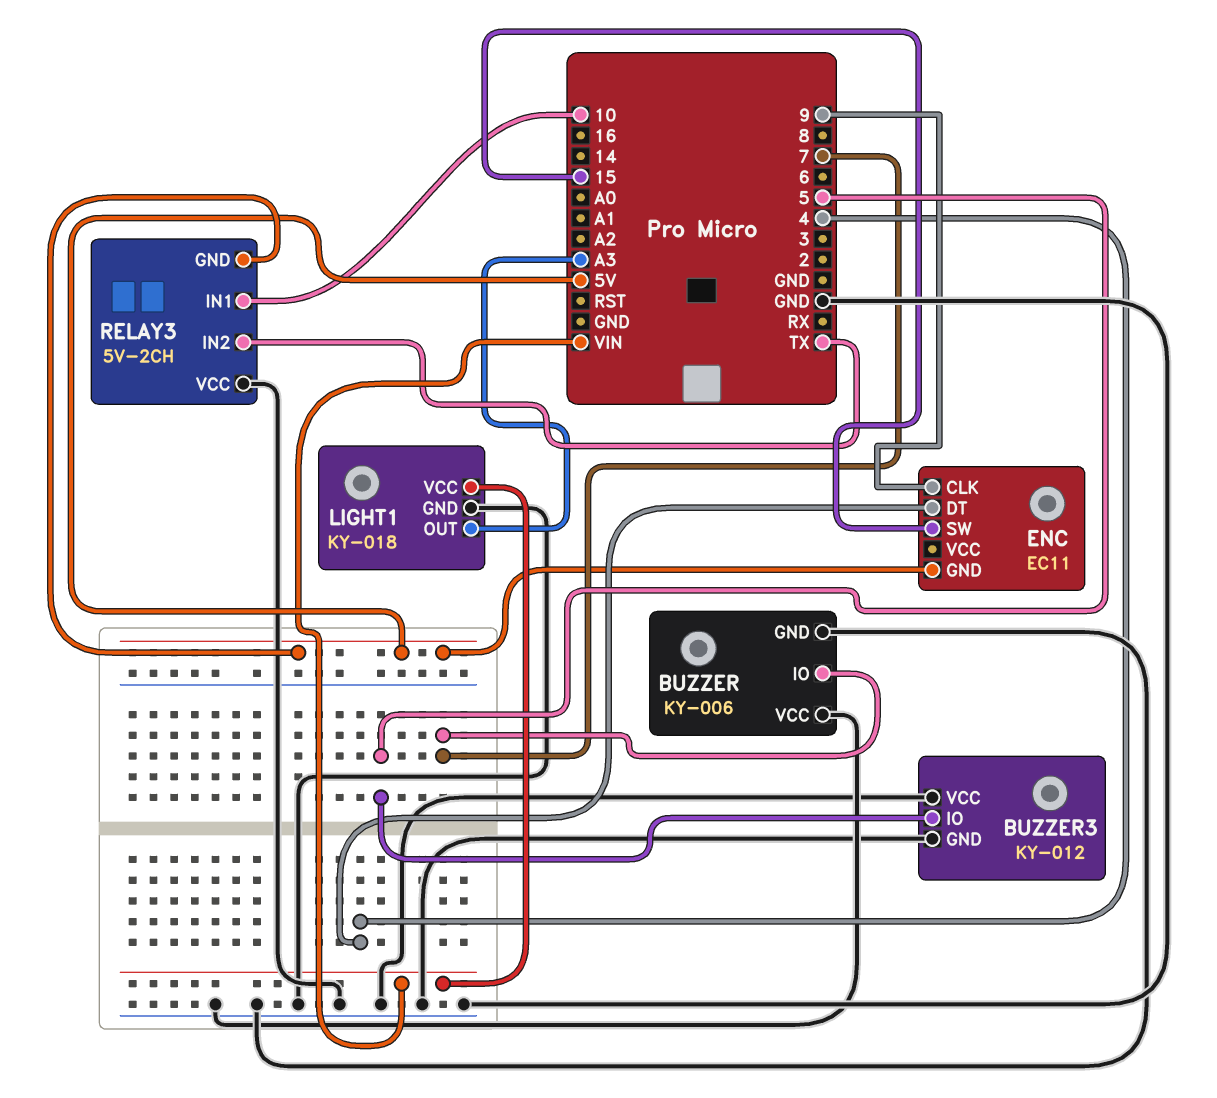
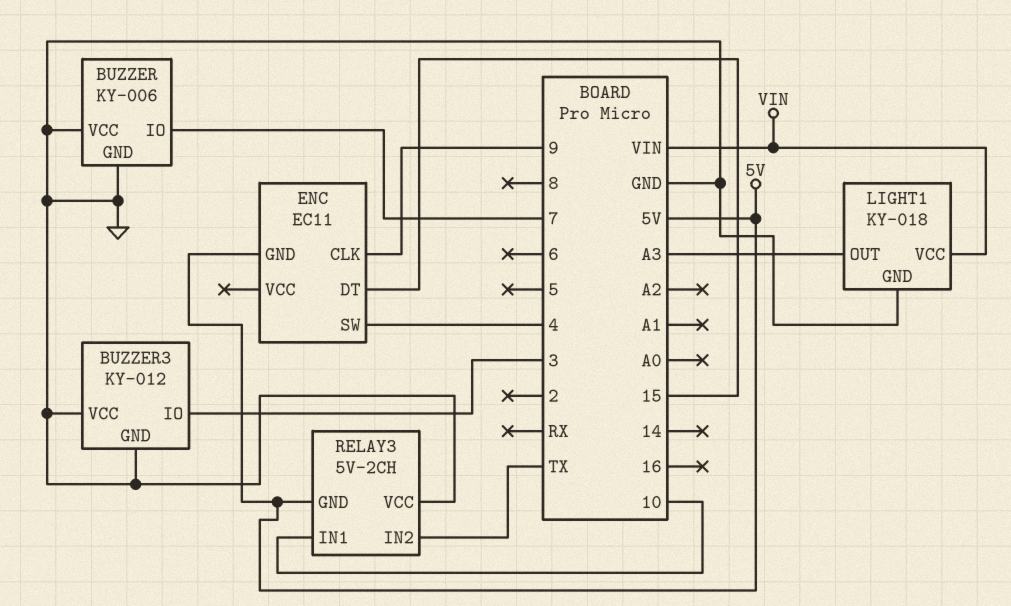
BUZZER3 pin IO: 5 -> 3
ENC pin DT: 4 -> 15
ENC pin SW: 15 -> 4

